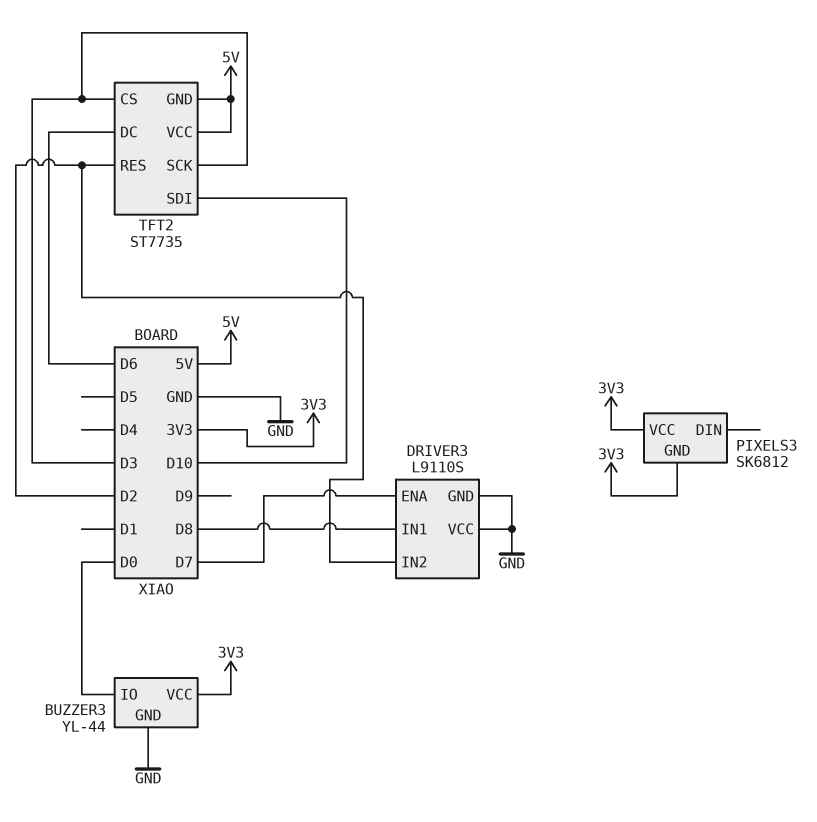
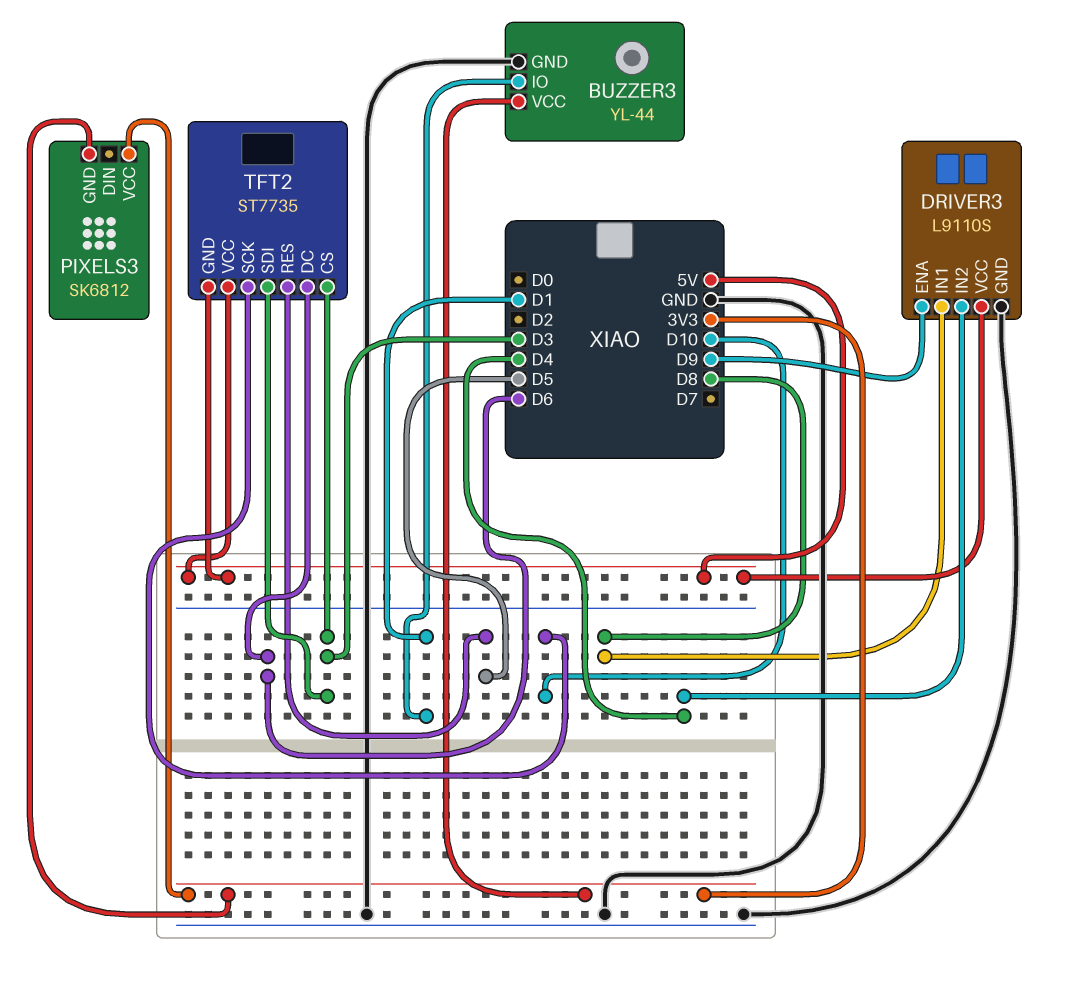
BUZZER3 pin IO: D0 -> D1
DRIVER3 pin ENA: D7 -> D9
DRIVER3 pin IN2: D2 -> D4
DRIVER3 pin VCC: GND -> 5V
TFT2 pin RES: D2 -> D5
TFT2 pin SCK: D3 -> D10
TFT2 pin SDI: D10 -> D3

